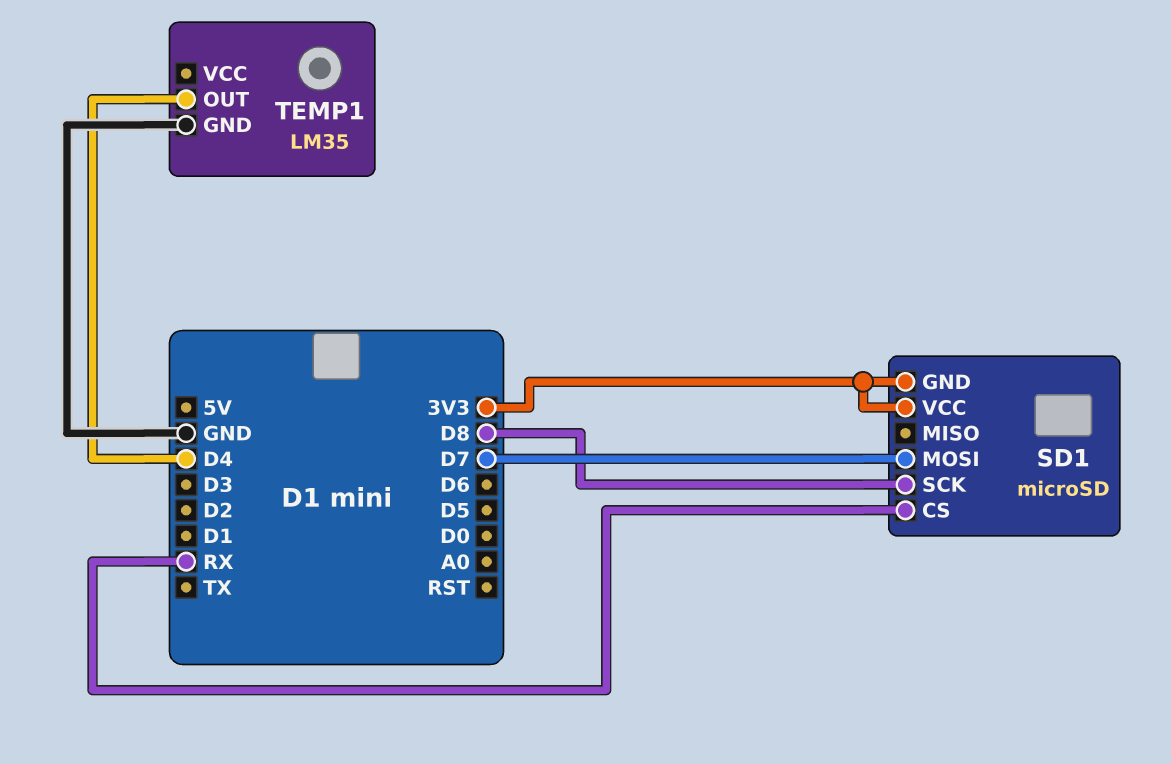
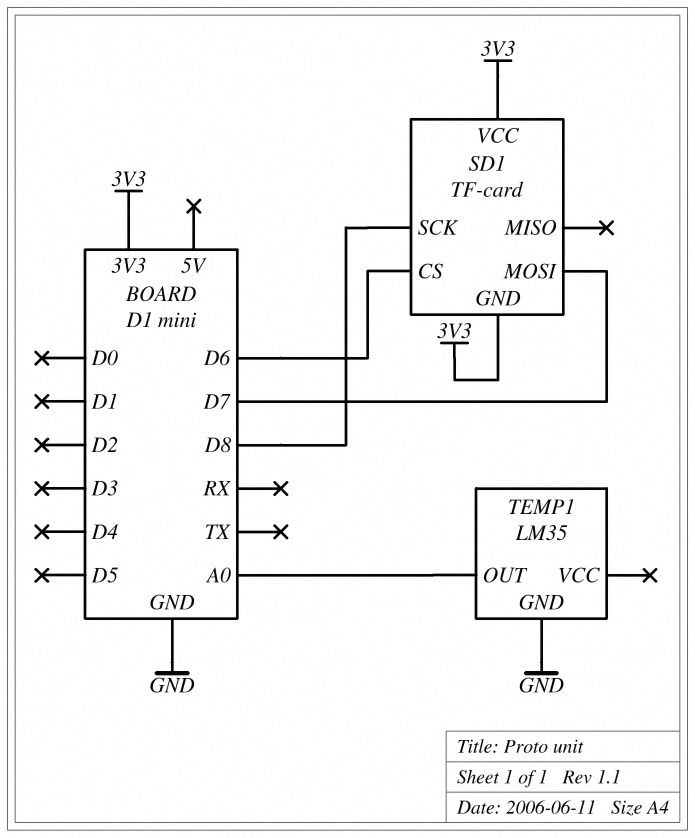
SD1: microSD -> TF-card
SD1 pin CS: RX -> D6
TEMP1 pin OUT: D4 -> A0

